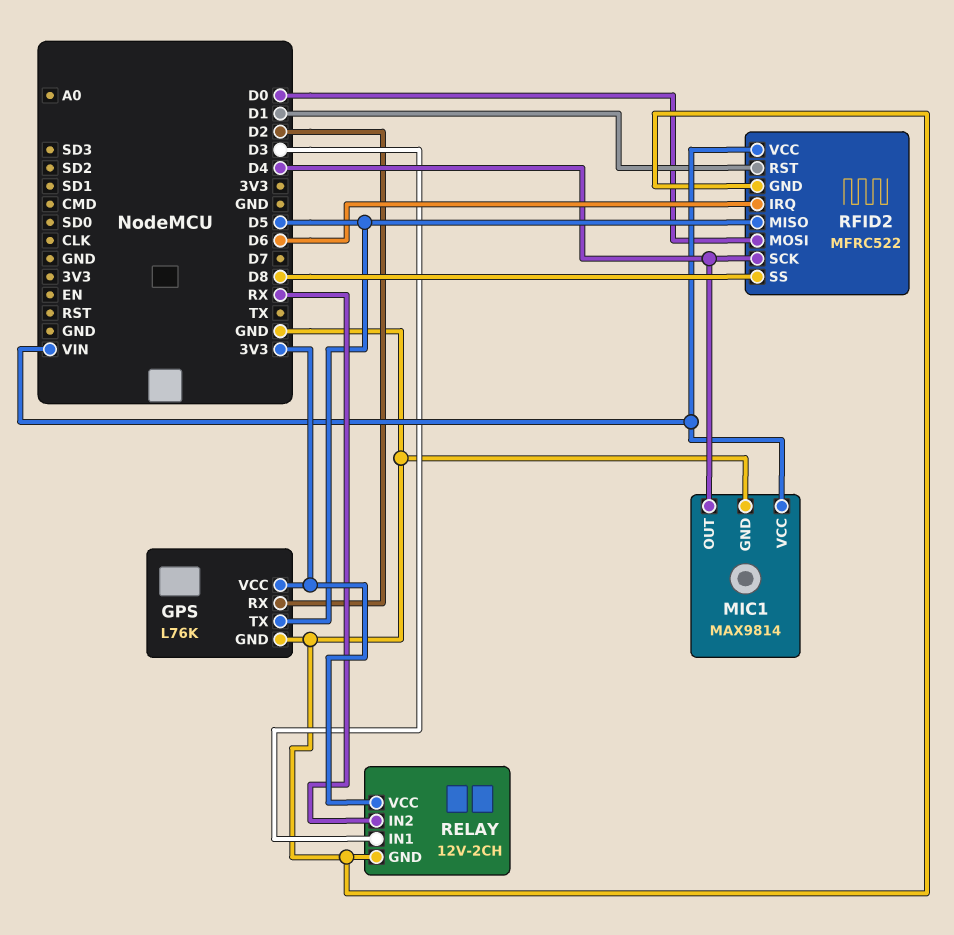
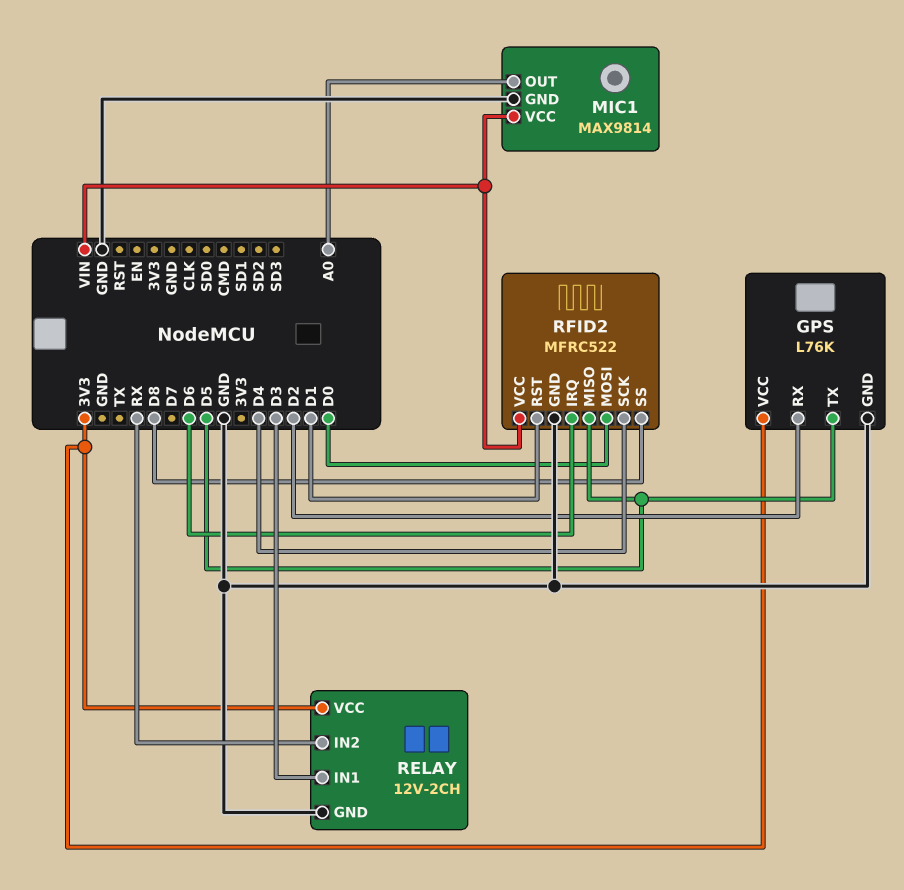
MIC1 pin OUT: D4 -> A0

